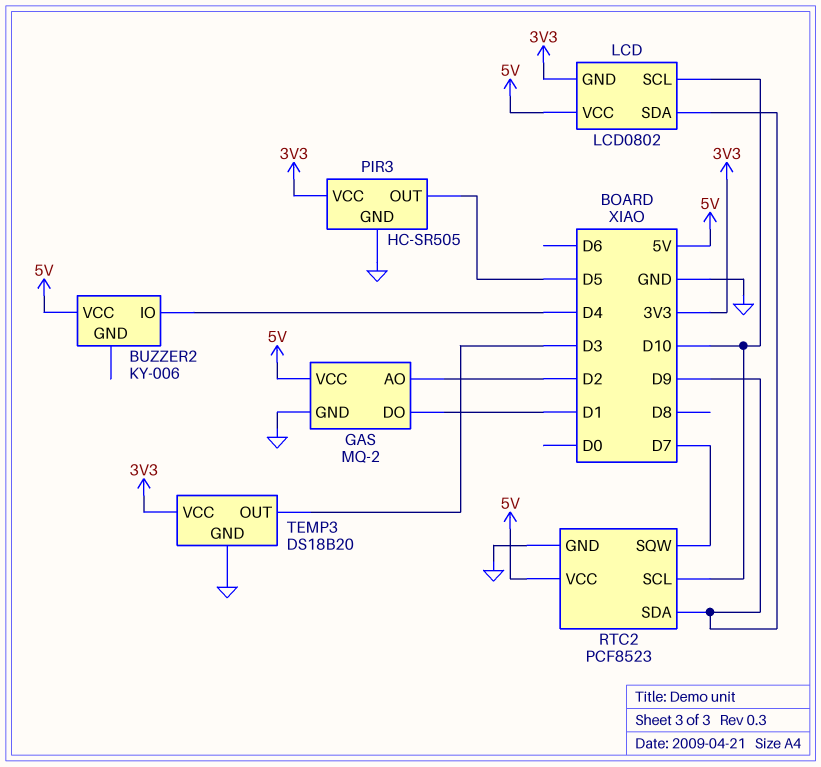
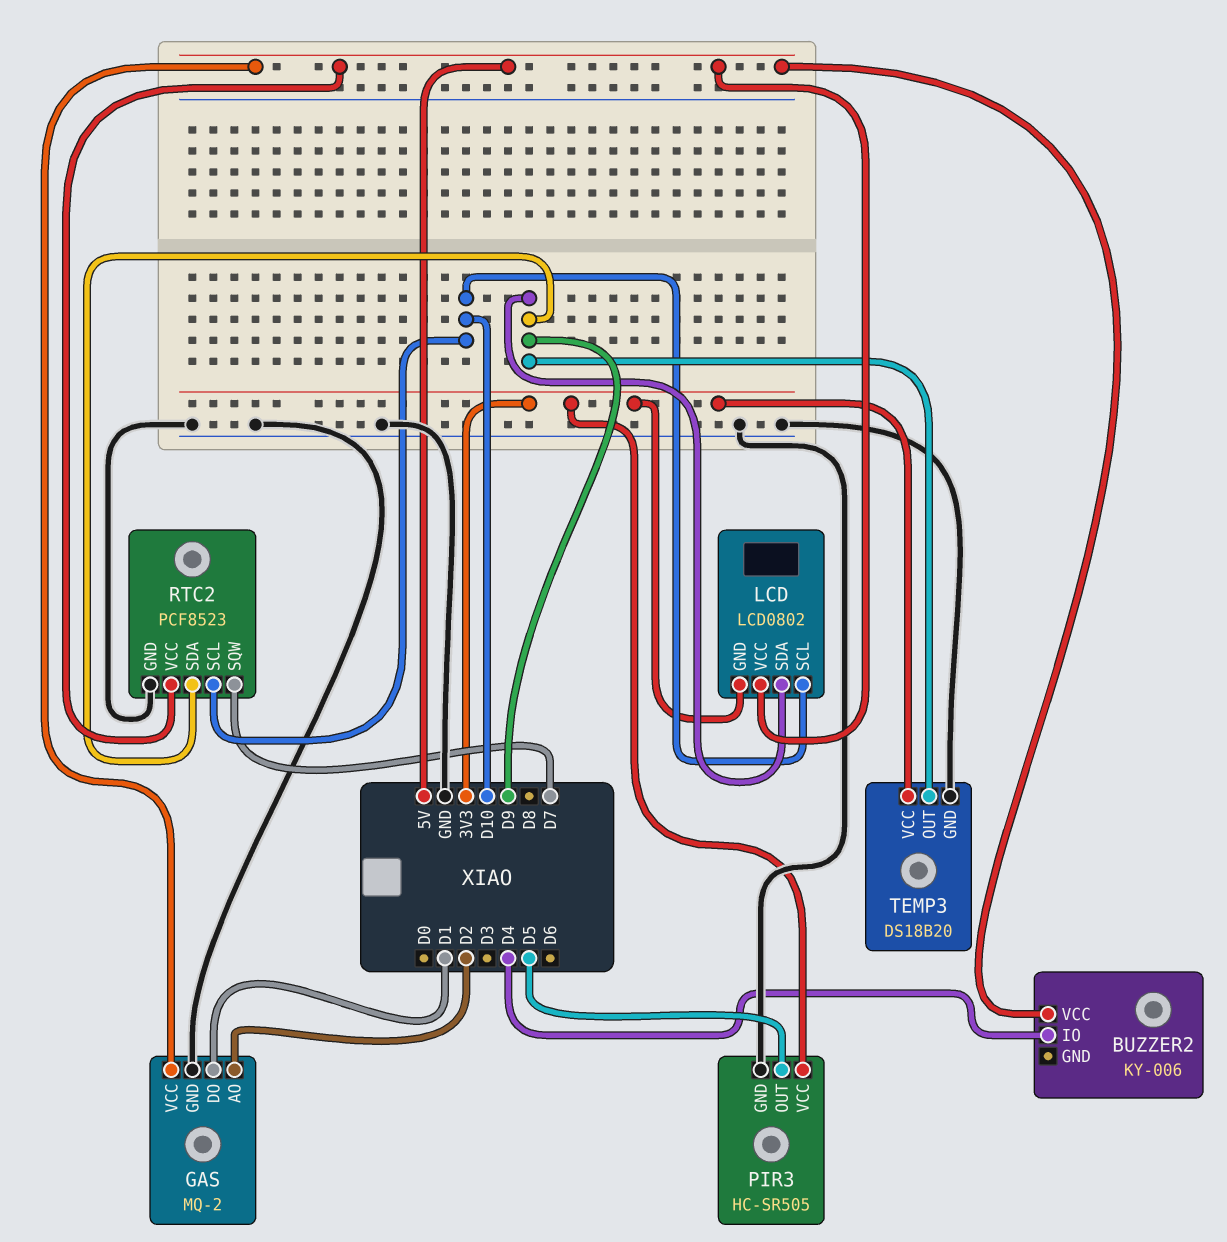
TEMP3 pin OUT: D3 -> D9

